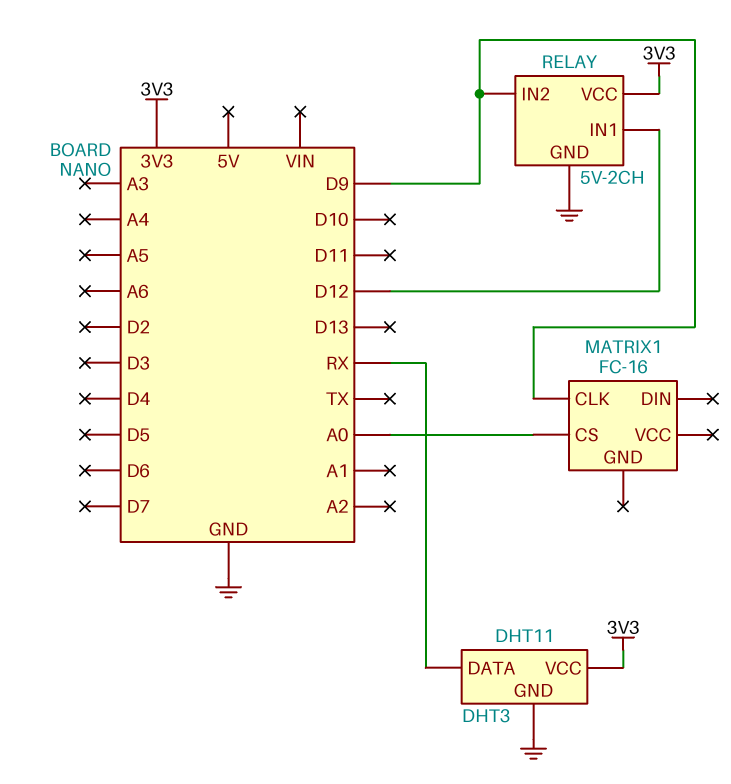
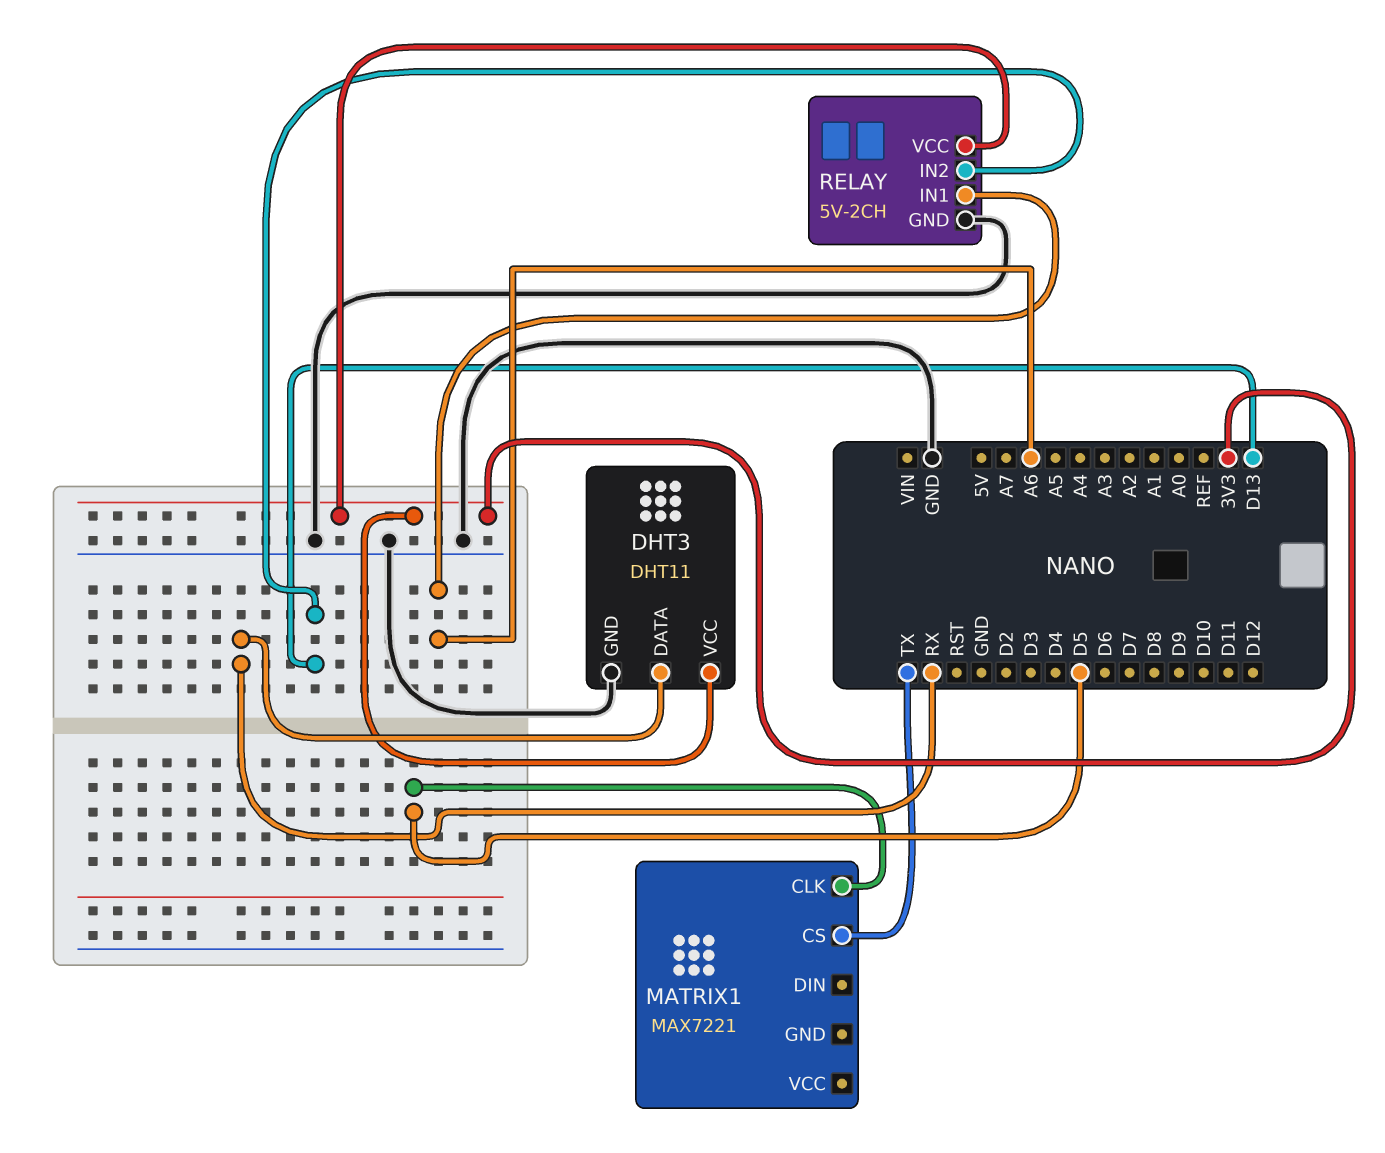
MATRIX1: FC-16 -> MAX7221
MATRIX1 pin CLK: D9 -> D5
MATRIX1 pin CS: A0 -> TX
RELAY pin IN1: D12 -> A6
RELAY pin IN2: D9 -> D13

